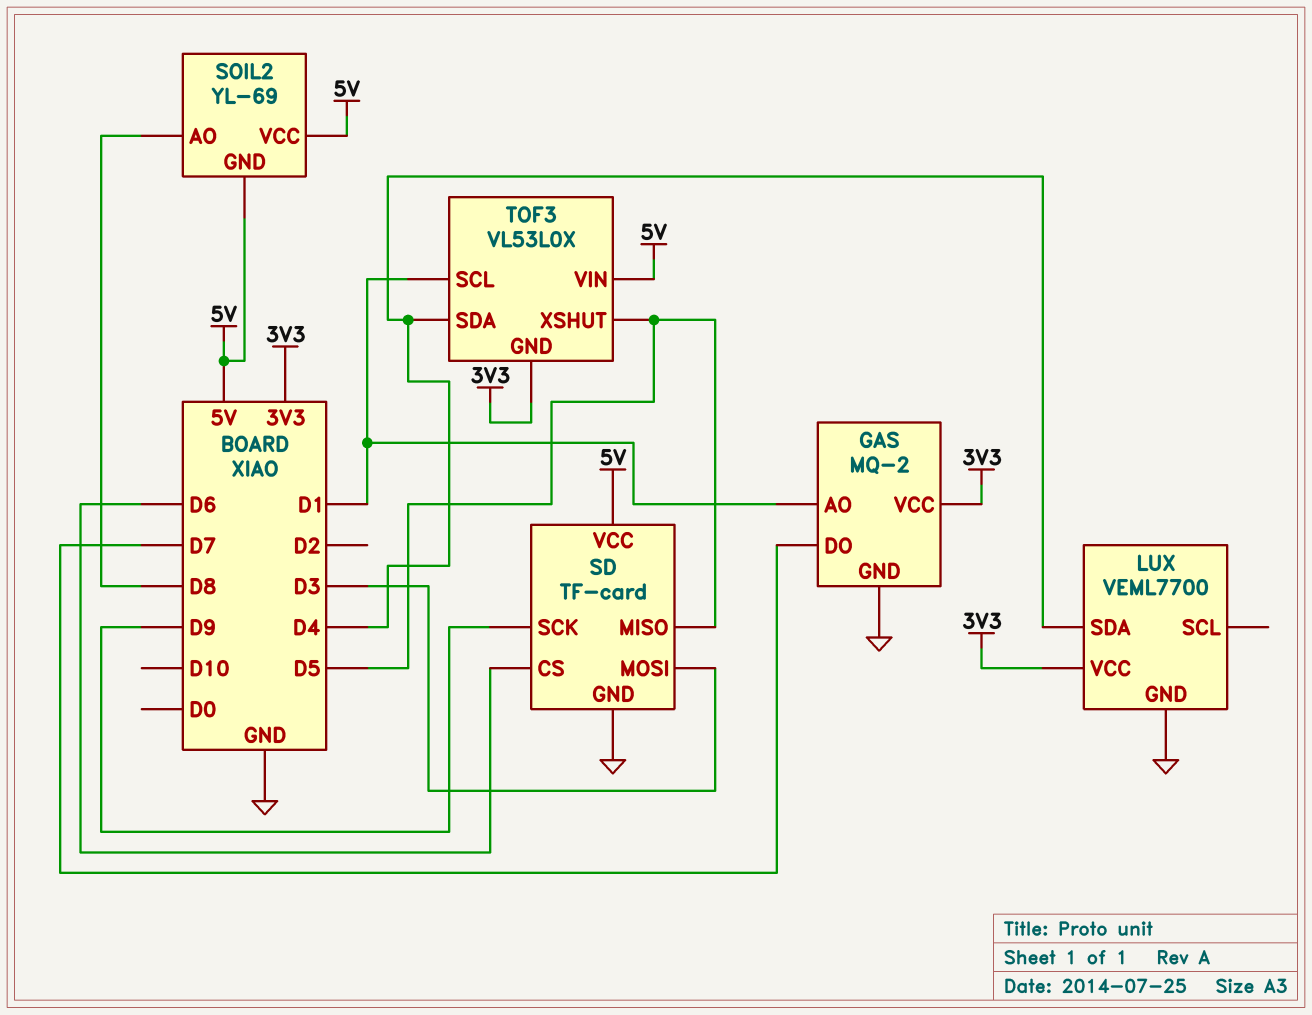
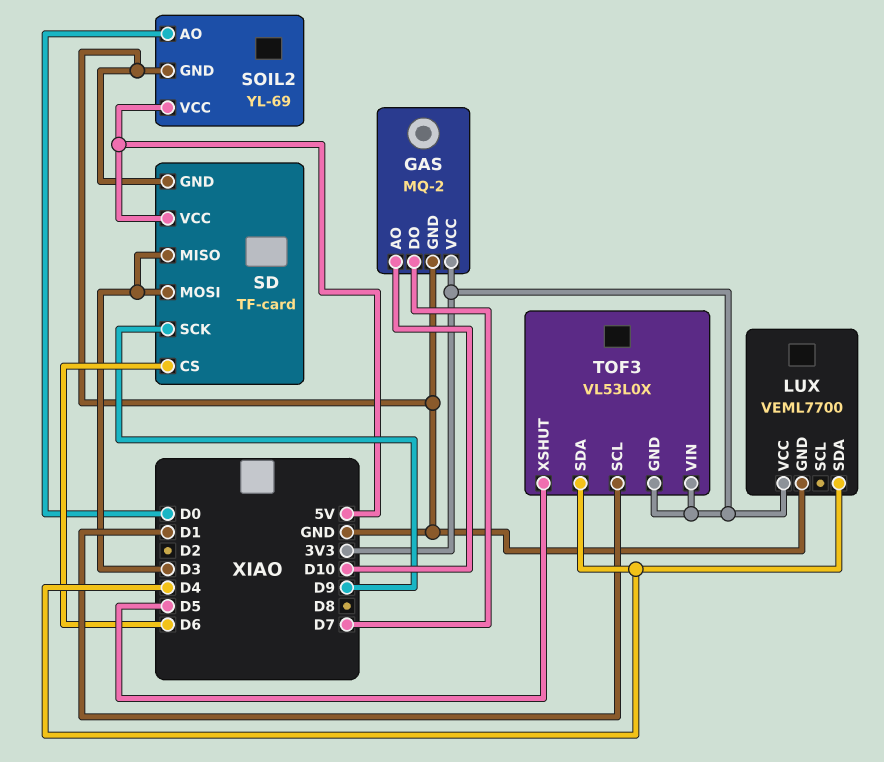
GAS pin AO: D1 -> D10
SD pin MISO: D5 -> D3
SOIL2 pin AO: D8 -> D0
SOIL2 pin GND: 5V -> GND
TOF3 pin VIN: 5V -> 3V3

